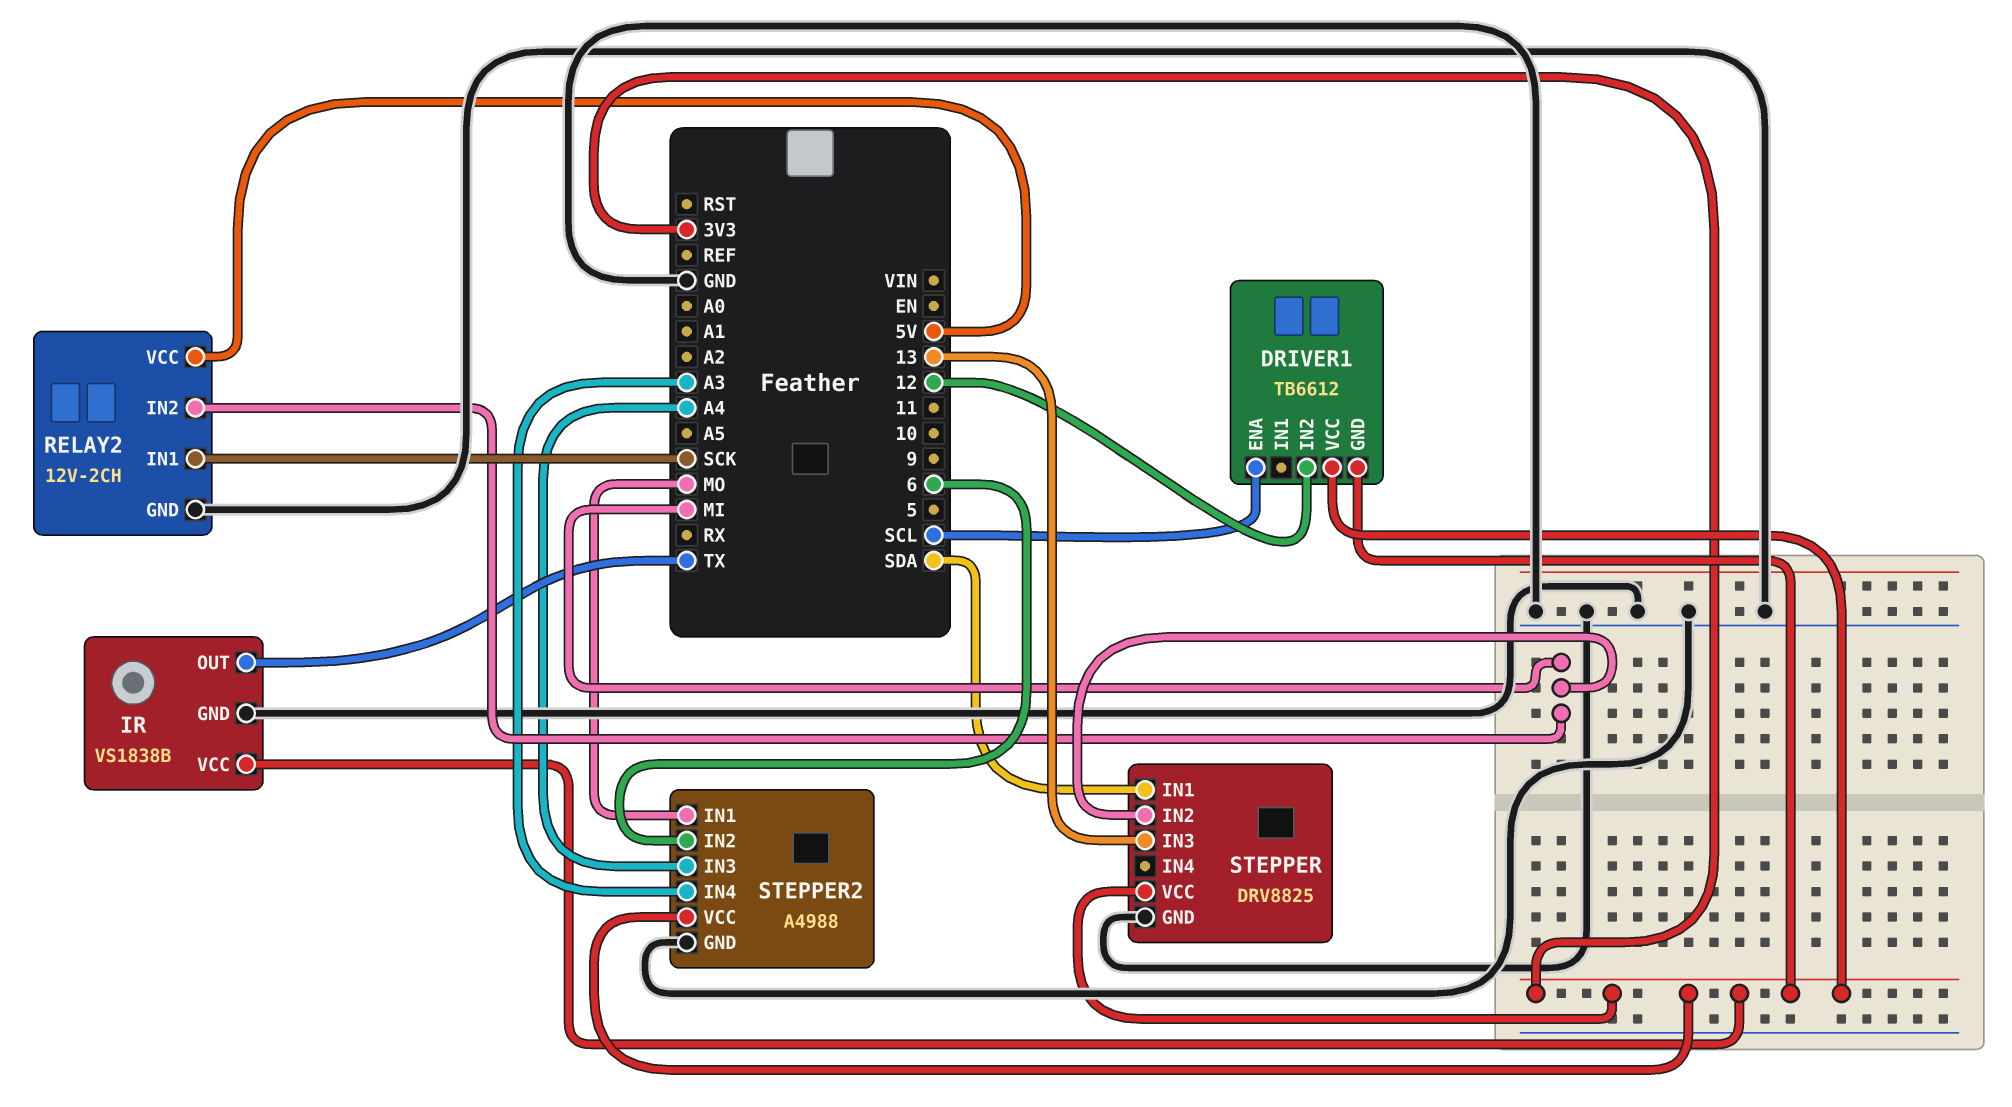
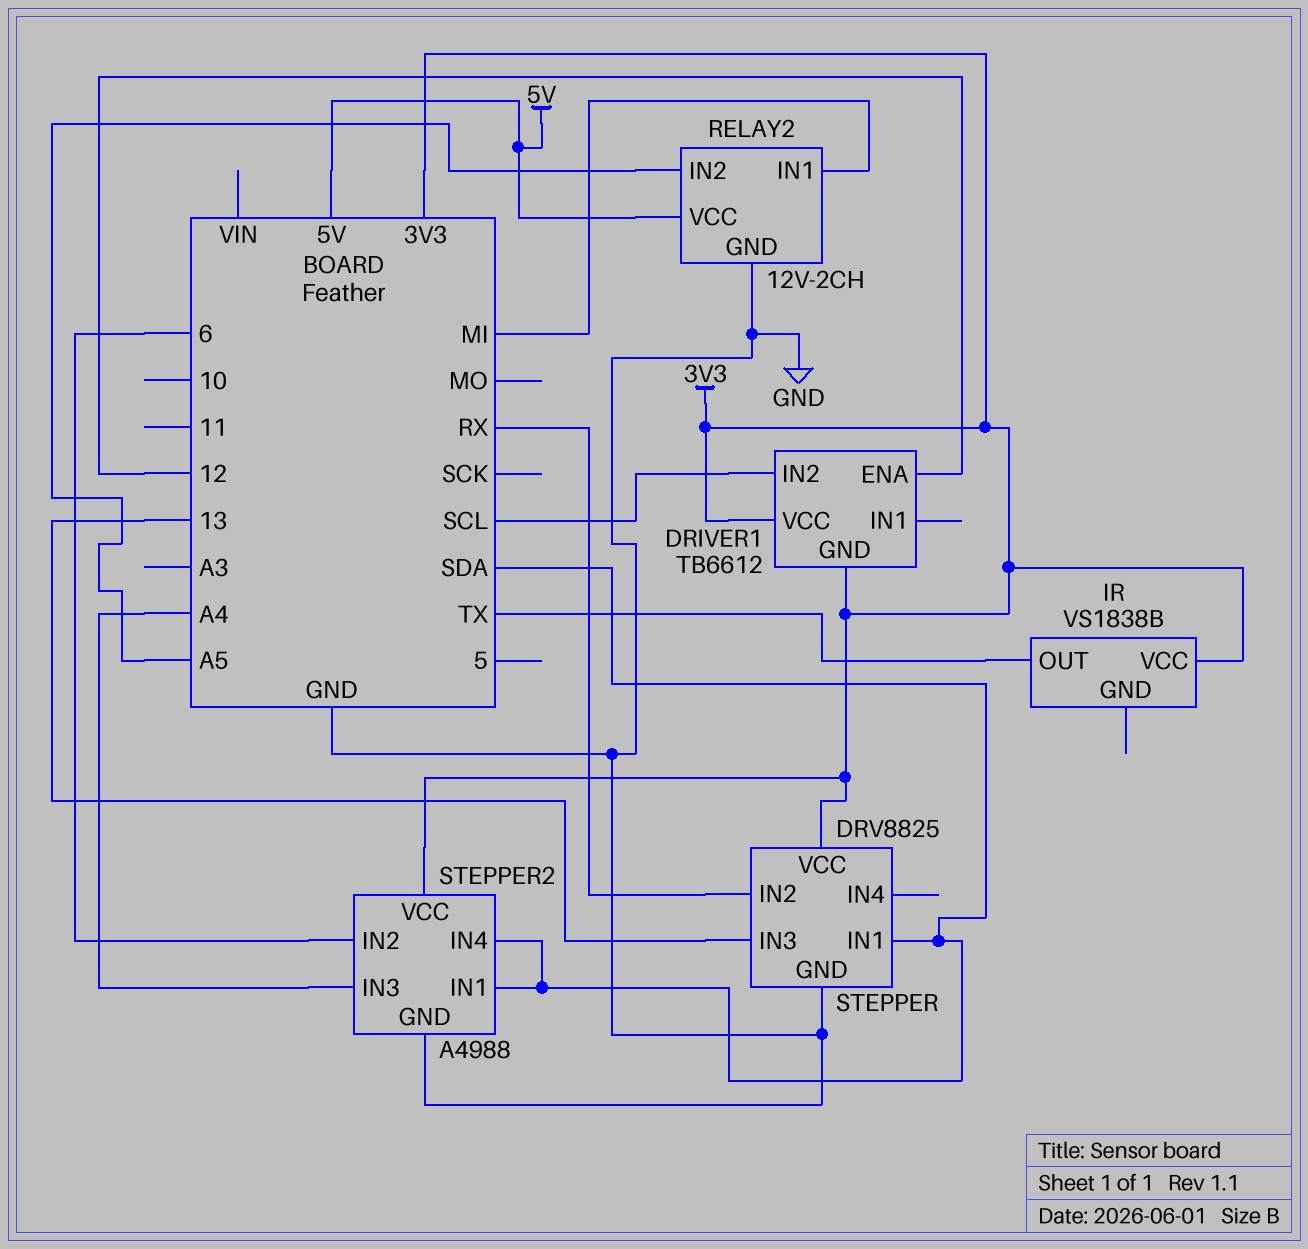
DRIVER1 pin ENA: SCL -> 12
DRIVER1 pin IN2: 12 -> SCL
IR pin GND: GND -> none
RELAY2 pin IN1: SCK -> MI
RELAY2 pin IN2: MI -> A5
STEPPER pin IN2: MI -> RX
STEPPER2 pin IN1: MO -> SDA
STEPPER2 pin IN4: A3 -> SDA

